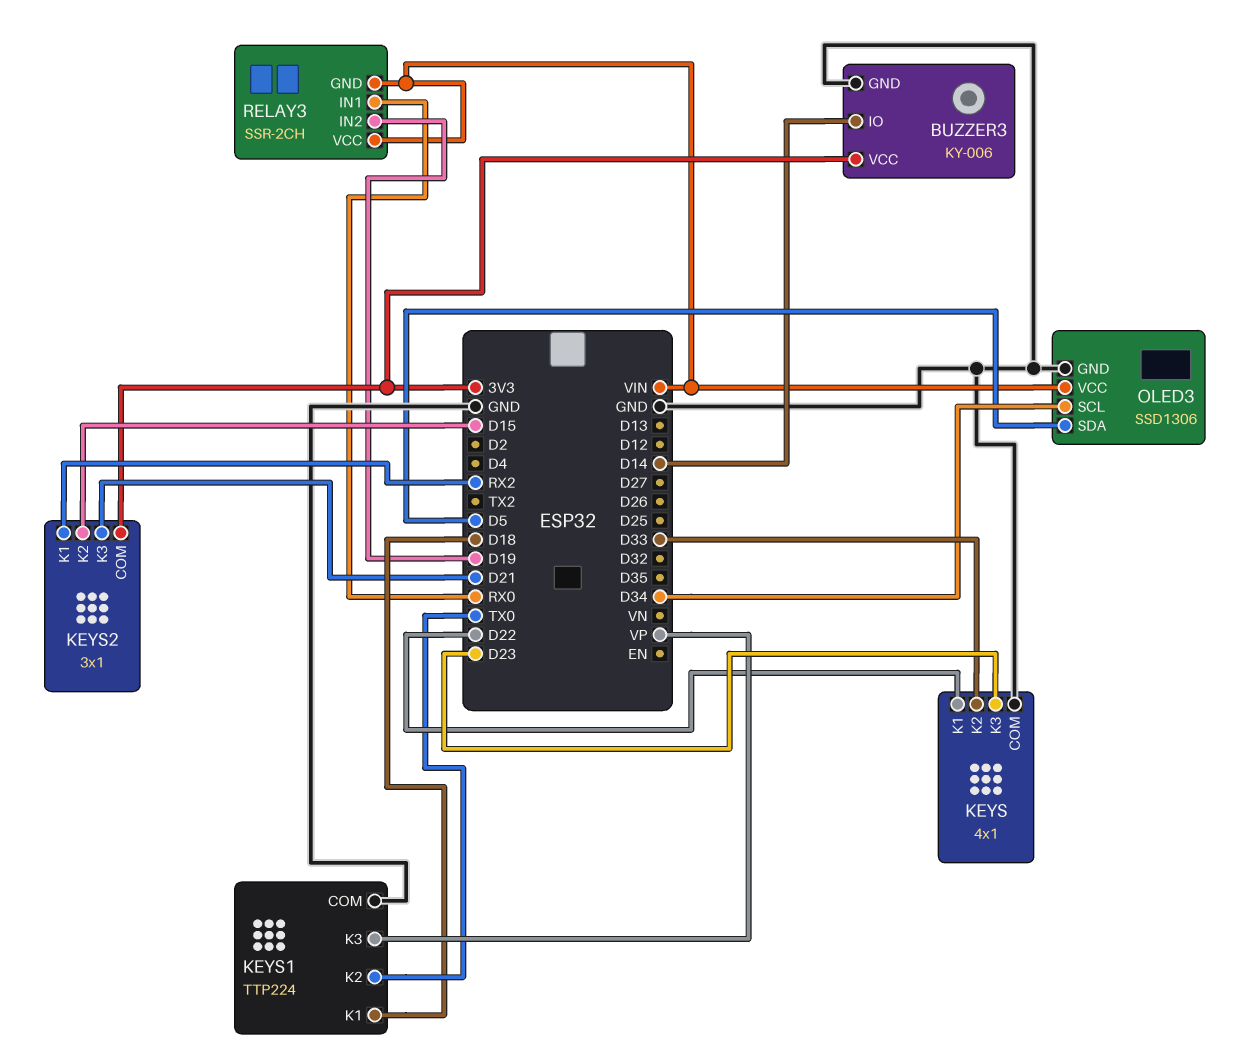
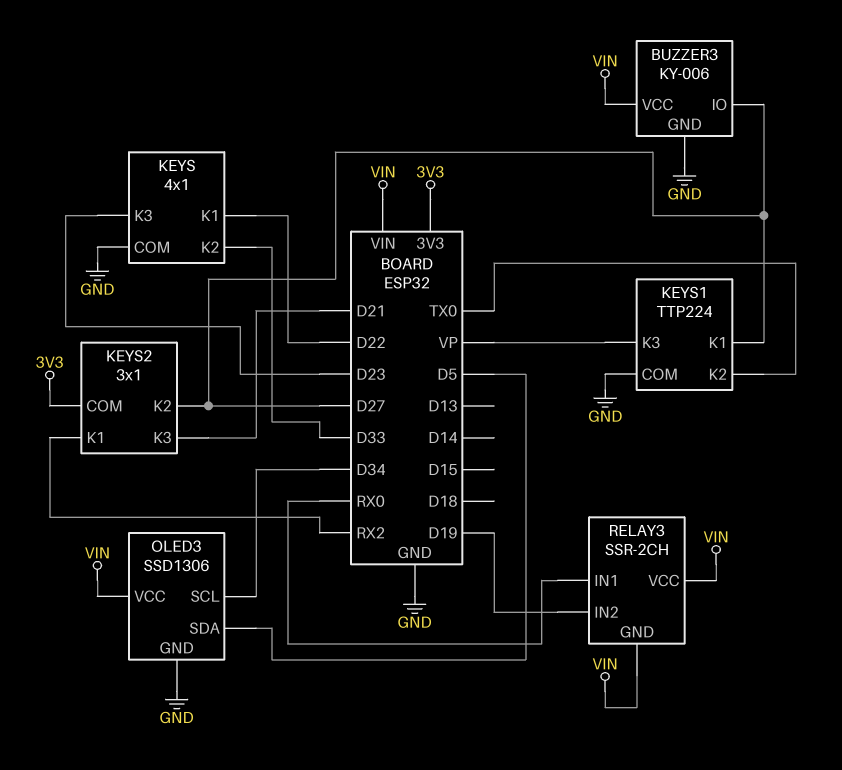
BUZZER3 pin IO: D14 -> D27
BUZZER3 pin VCC: 3V3 -> VIN
KEYS1 pin K1: D18 -> D27
KEYS2 pin K2: D15 -> D27

